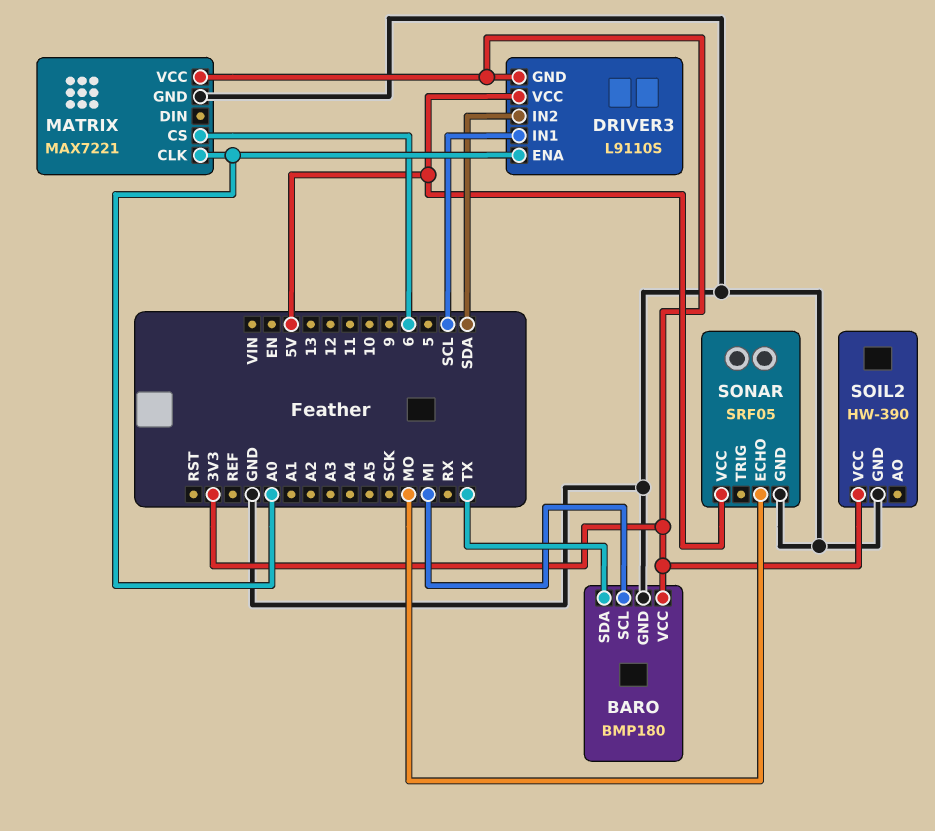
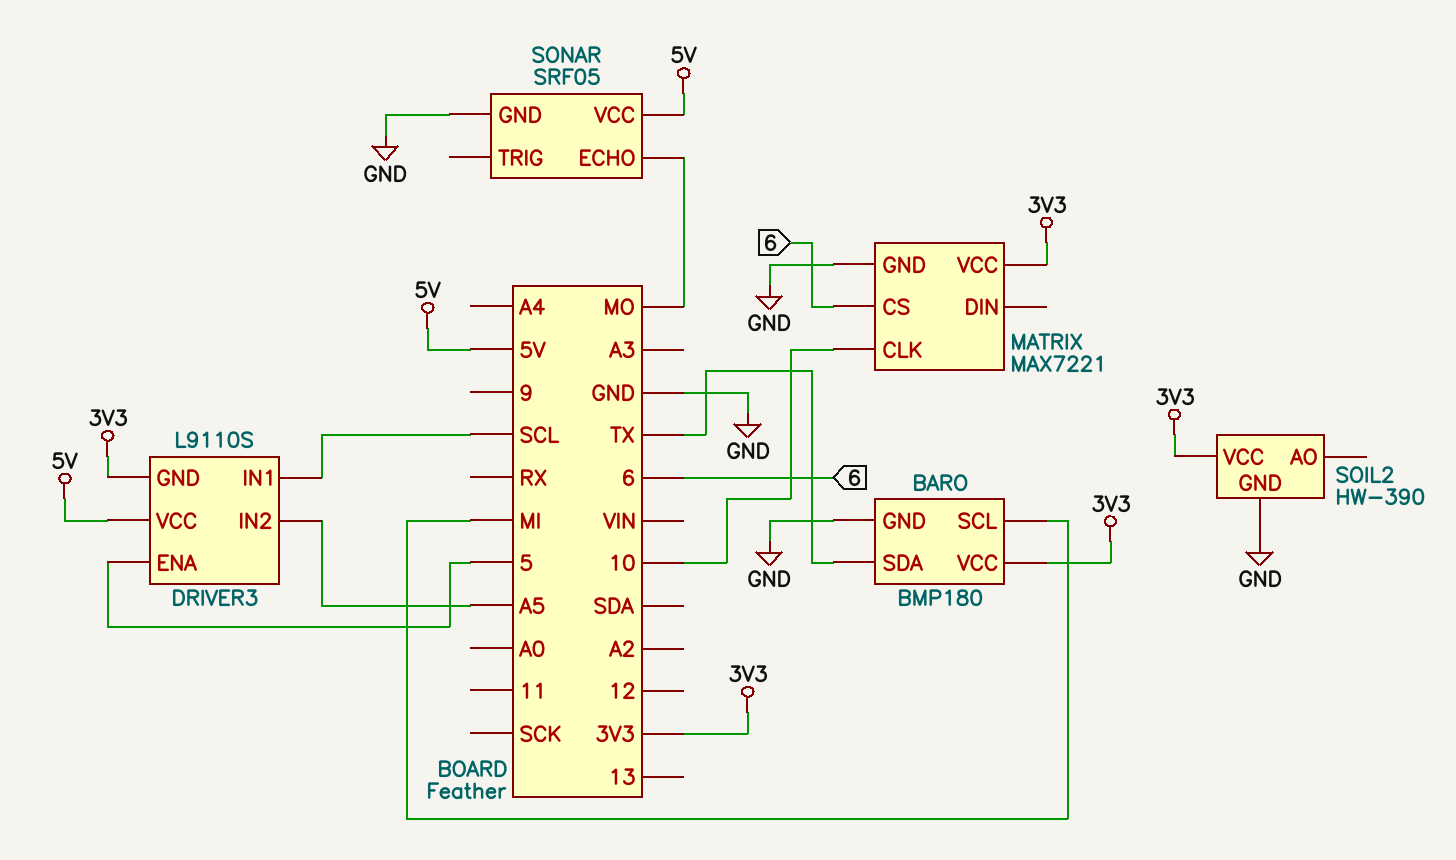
DRIVER3 pin ENA: A0 -> 5
DRIVER3 pin IN2: SDA -> A5
MATRIX pin CLK: A0 -> 10

